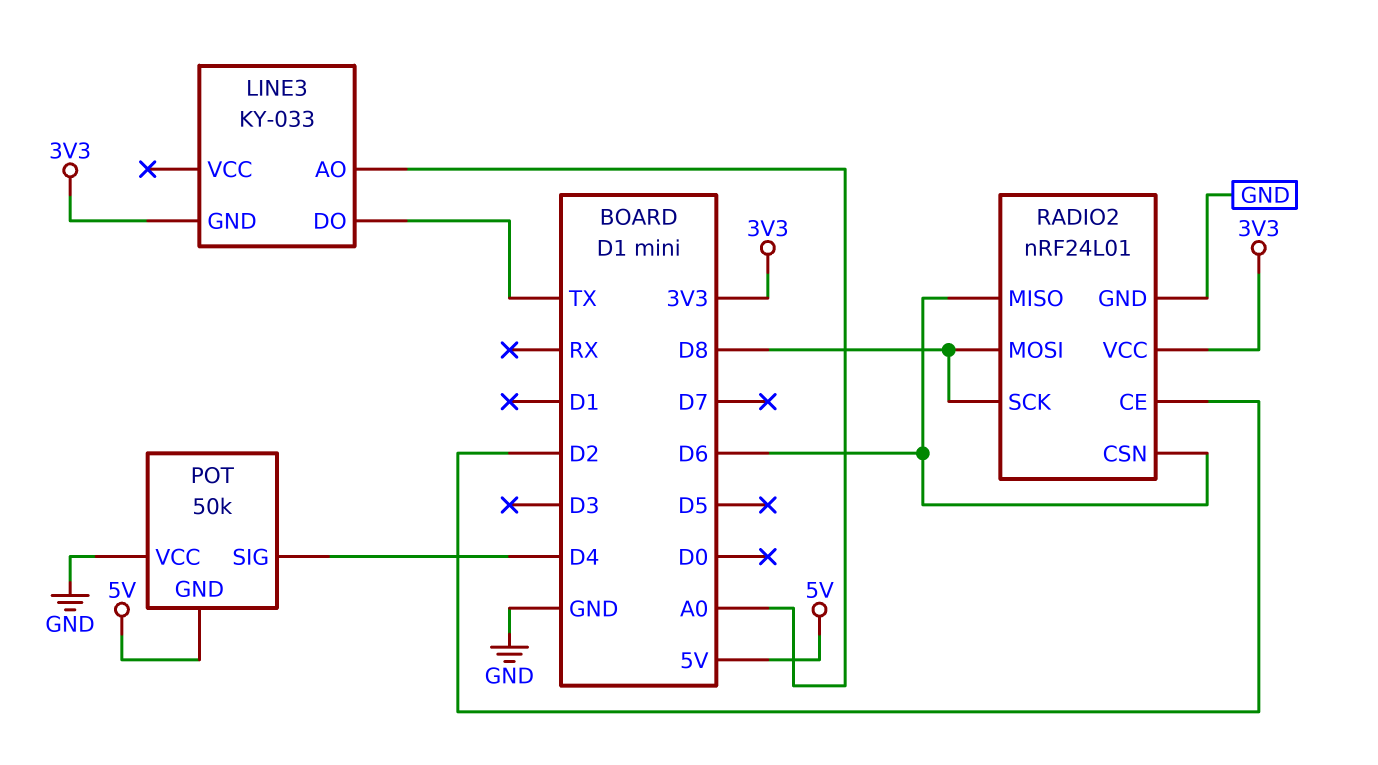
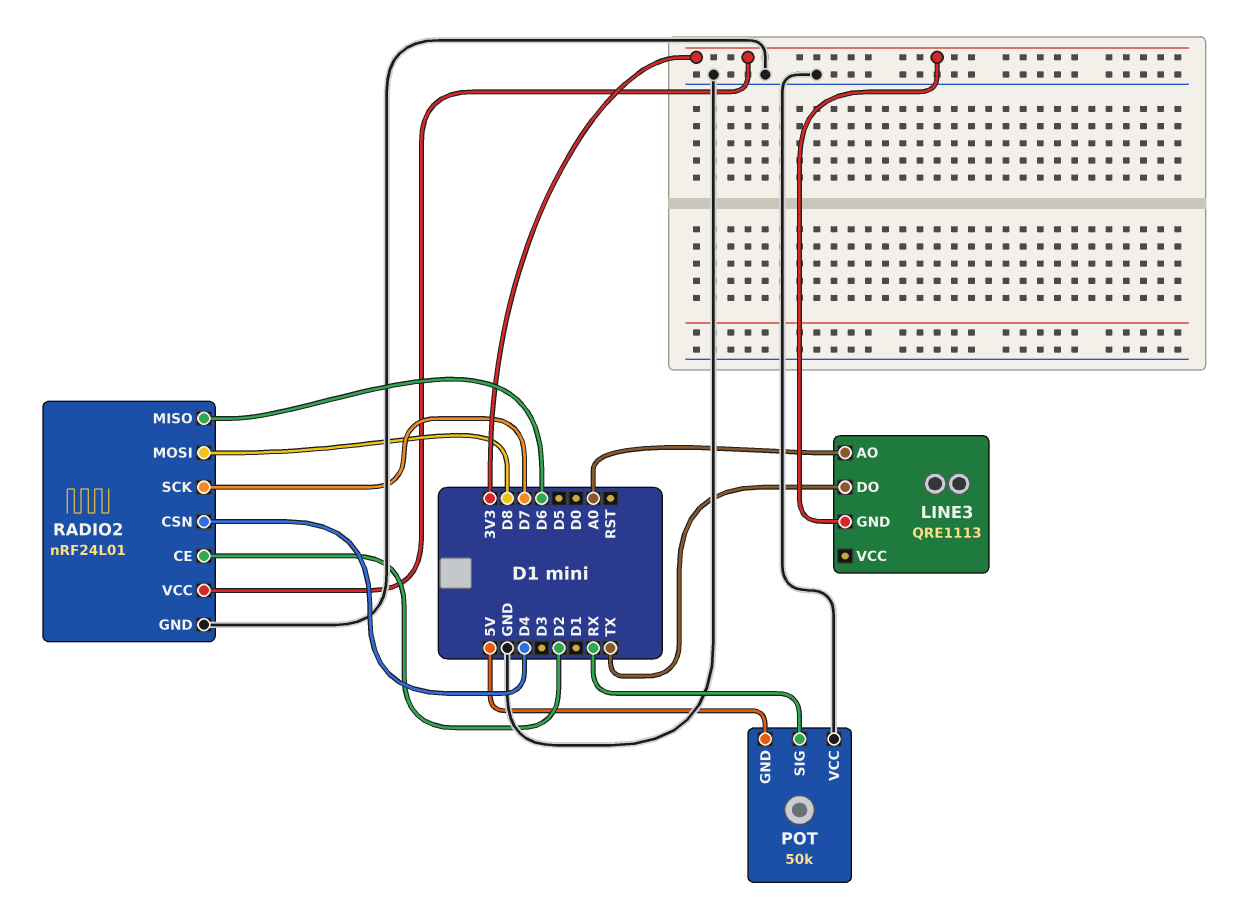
LINE3: KY-033 -> QRE1113
POT pin SIG: D4 -> RX
RADIO2 pin CSN: D6 -> D4
RADIO2 pin SCK: D8 -> D7

